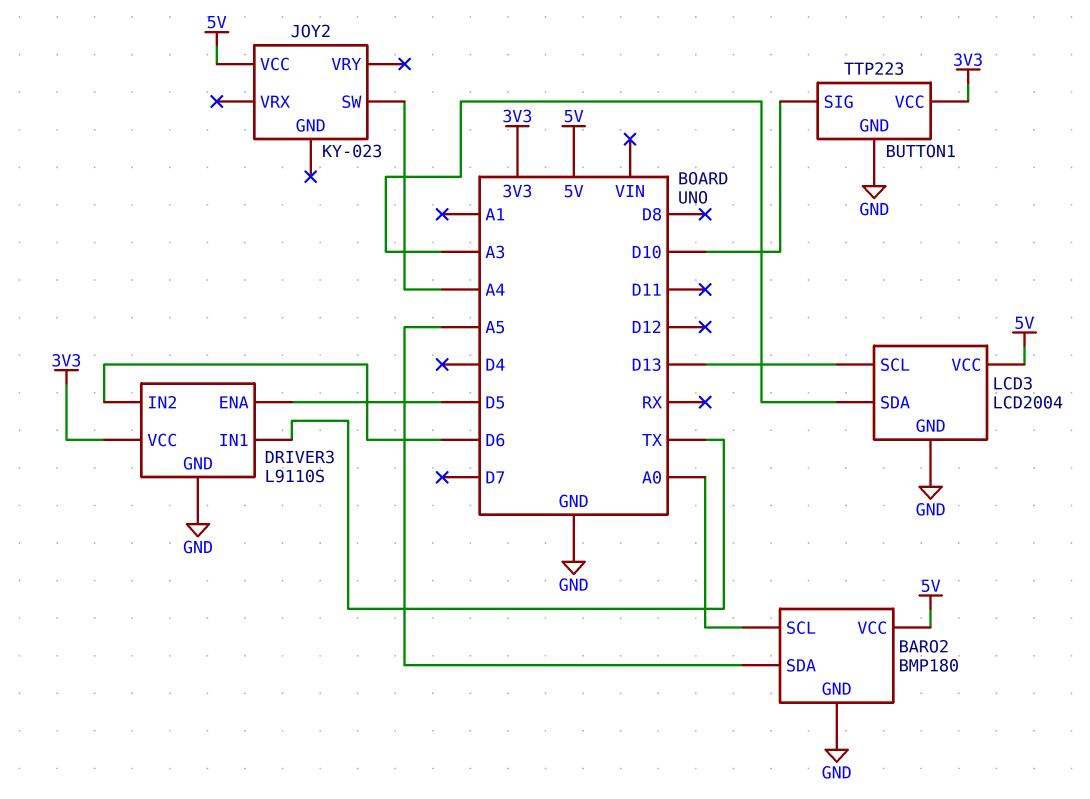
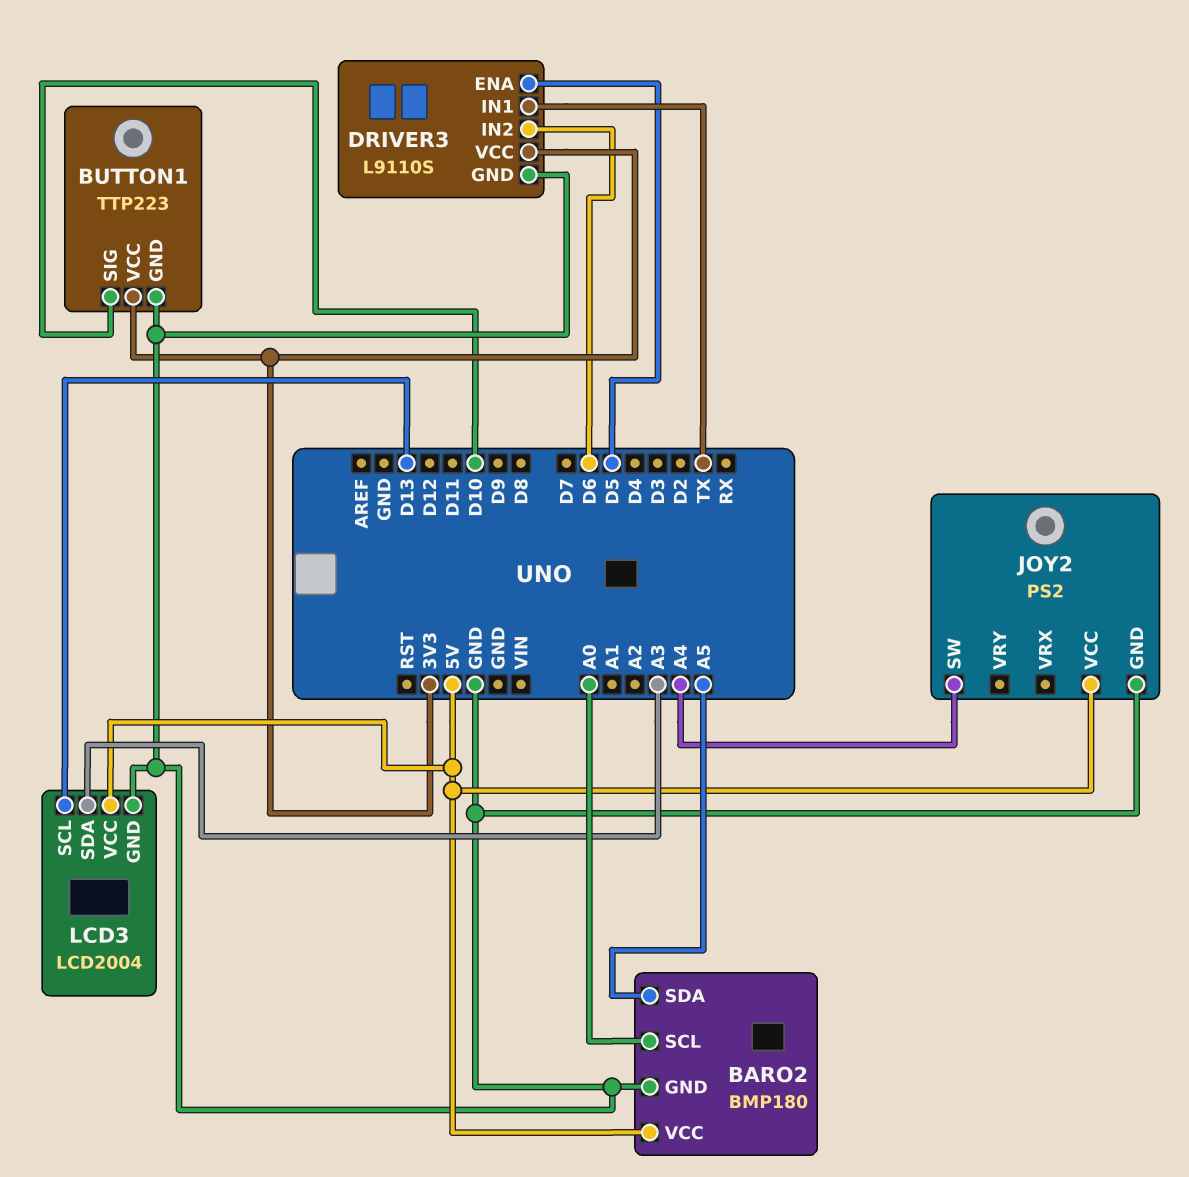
JOY2: KY-023 -> PS2
JOY2 pin GND: none -> GND

